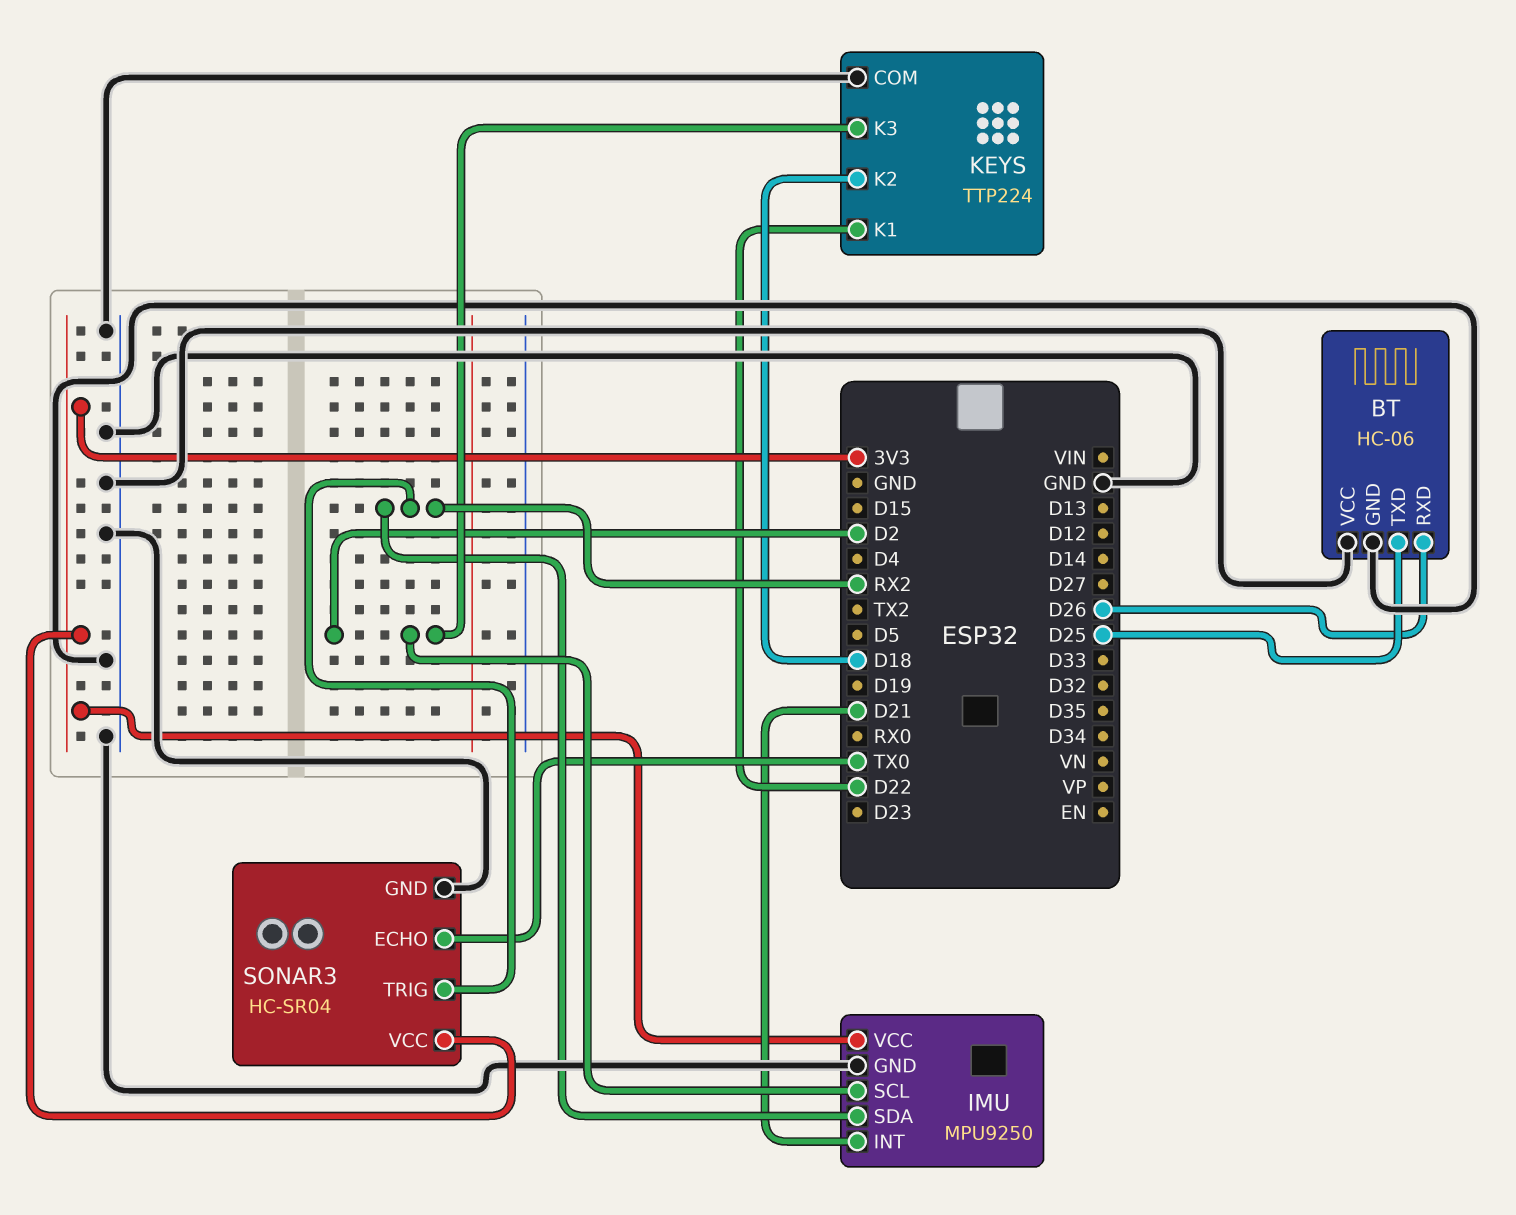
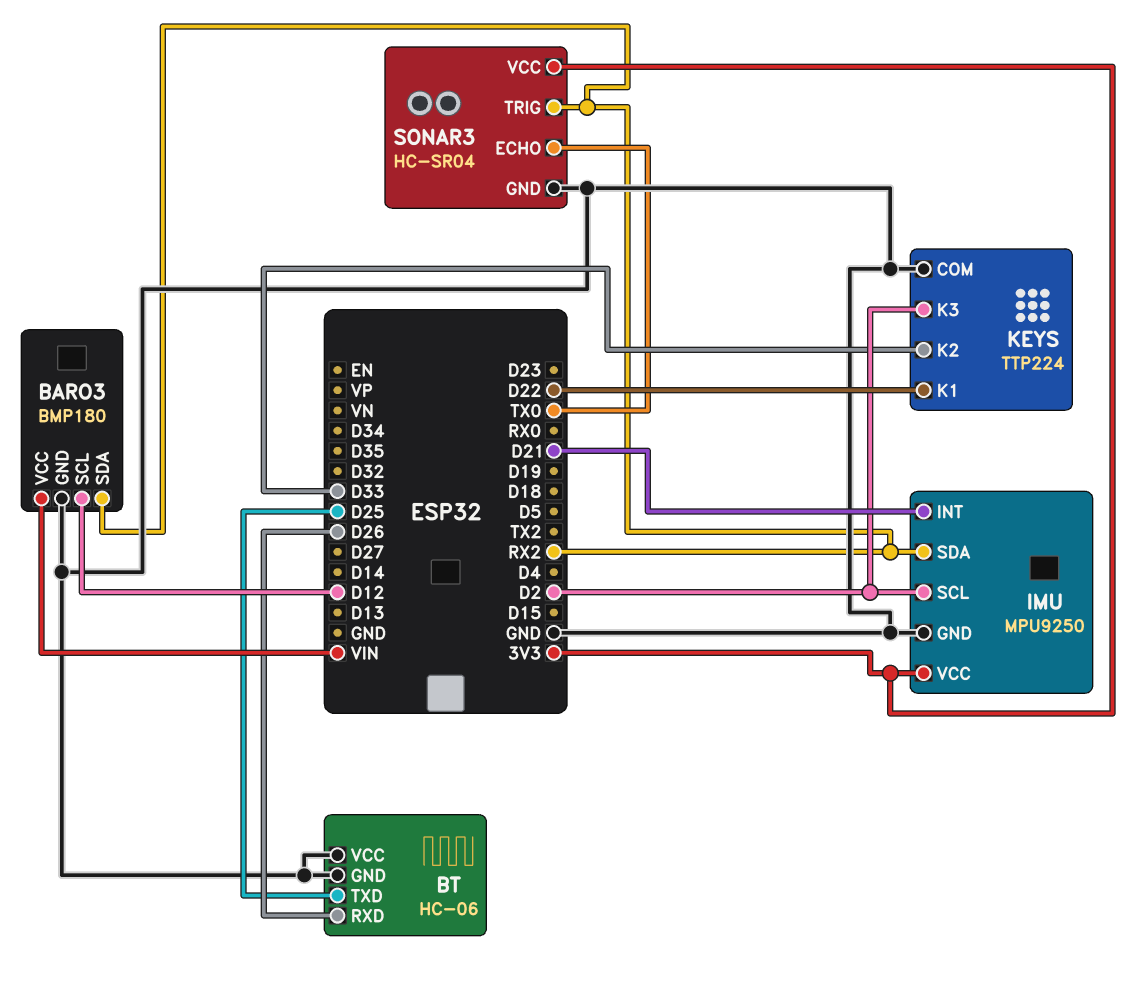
BARO3: none -> BMP180
BARO3 pin GND: none -> GND
BARO3 pin SCL: none -> D12
BARO3 pin SDA: none -> RX2
BARO3 pin VCC: none -> VIN
KEYS pin K2: D18 -> D33

